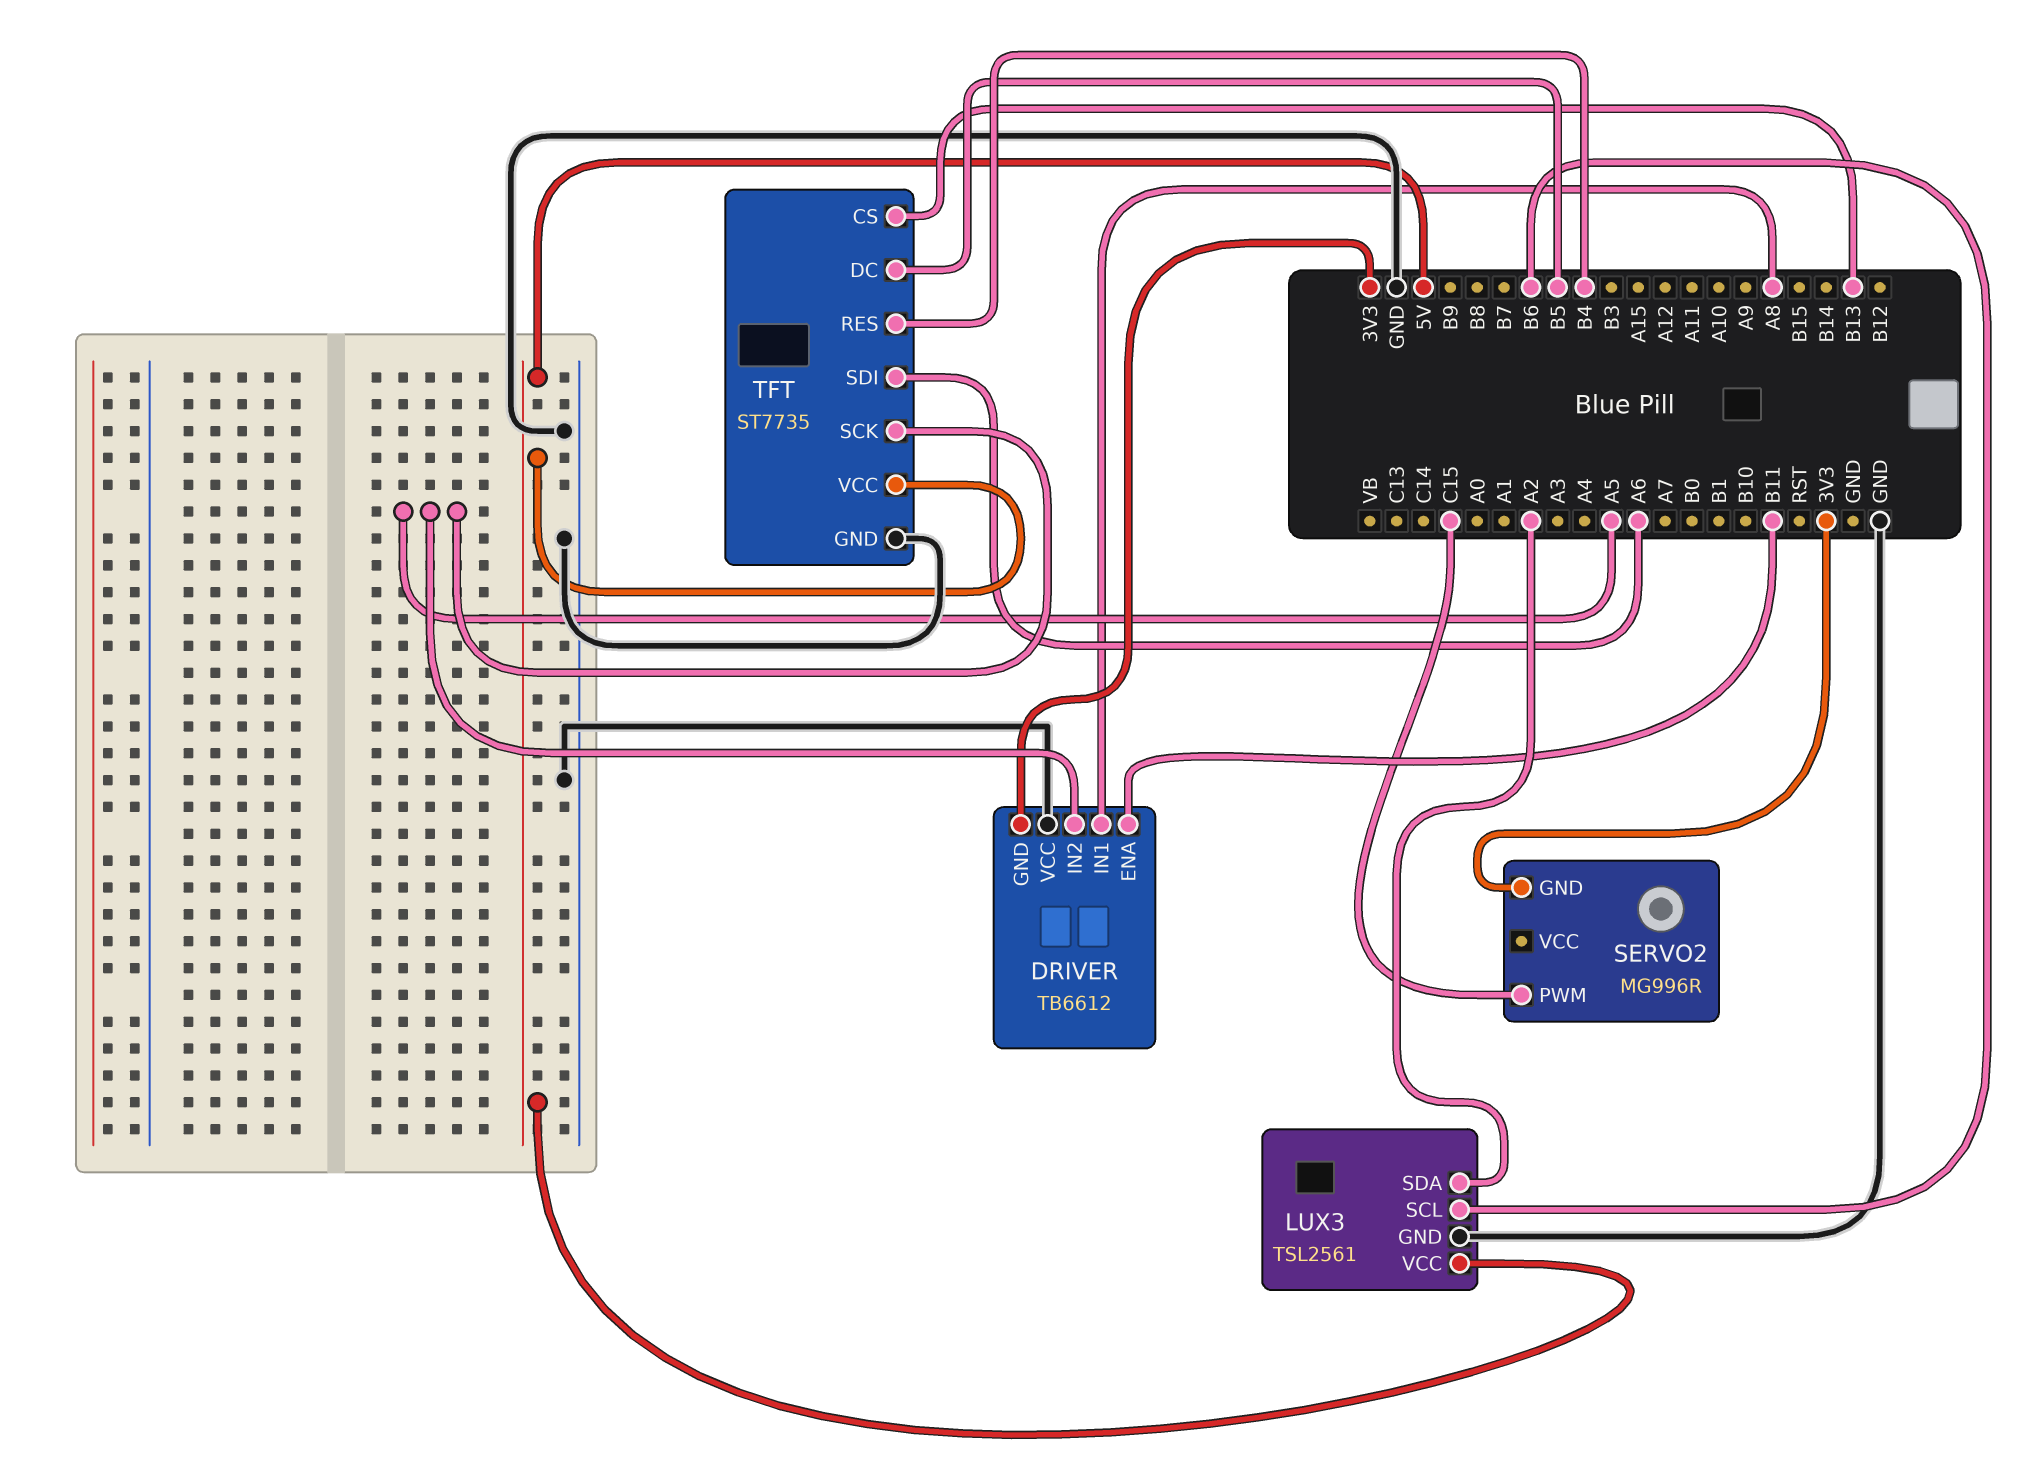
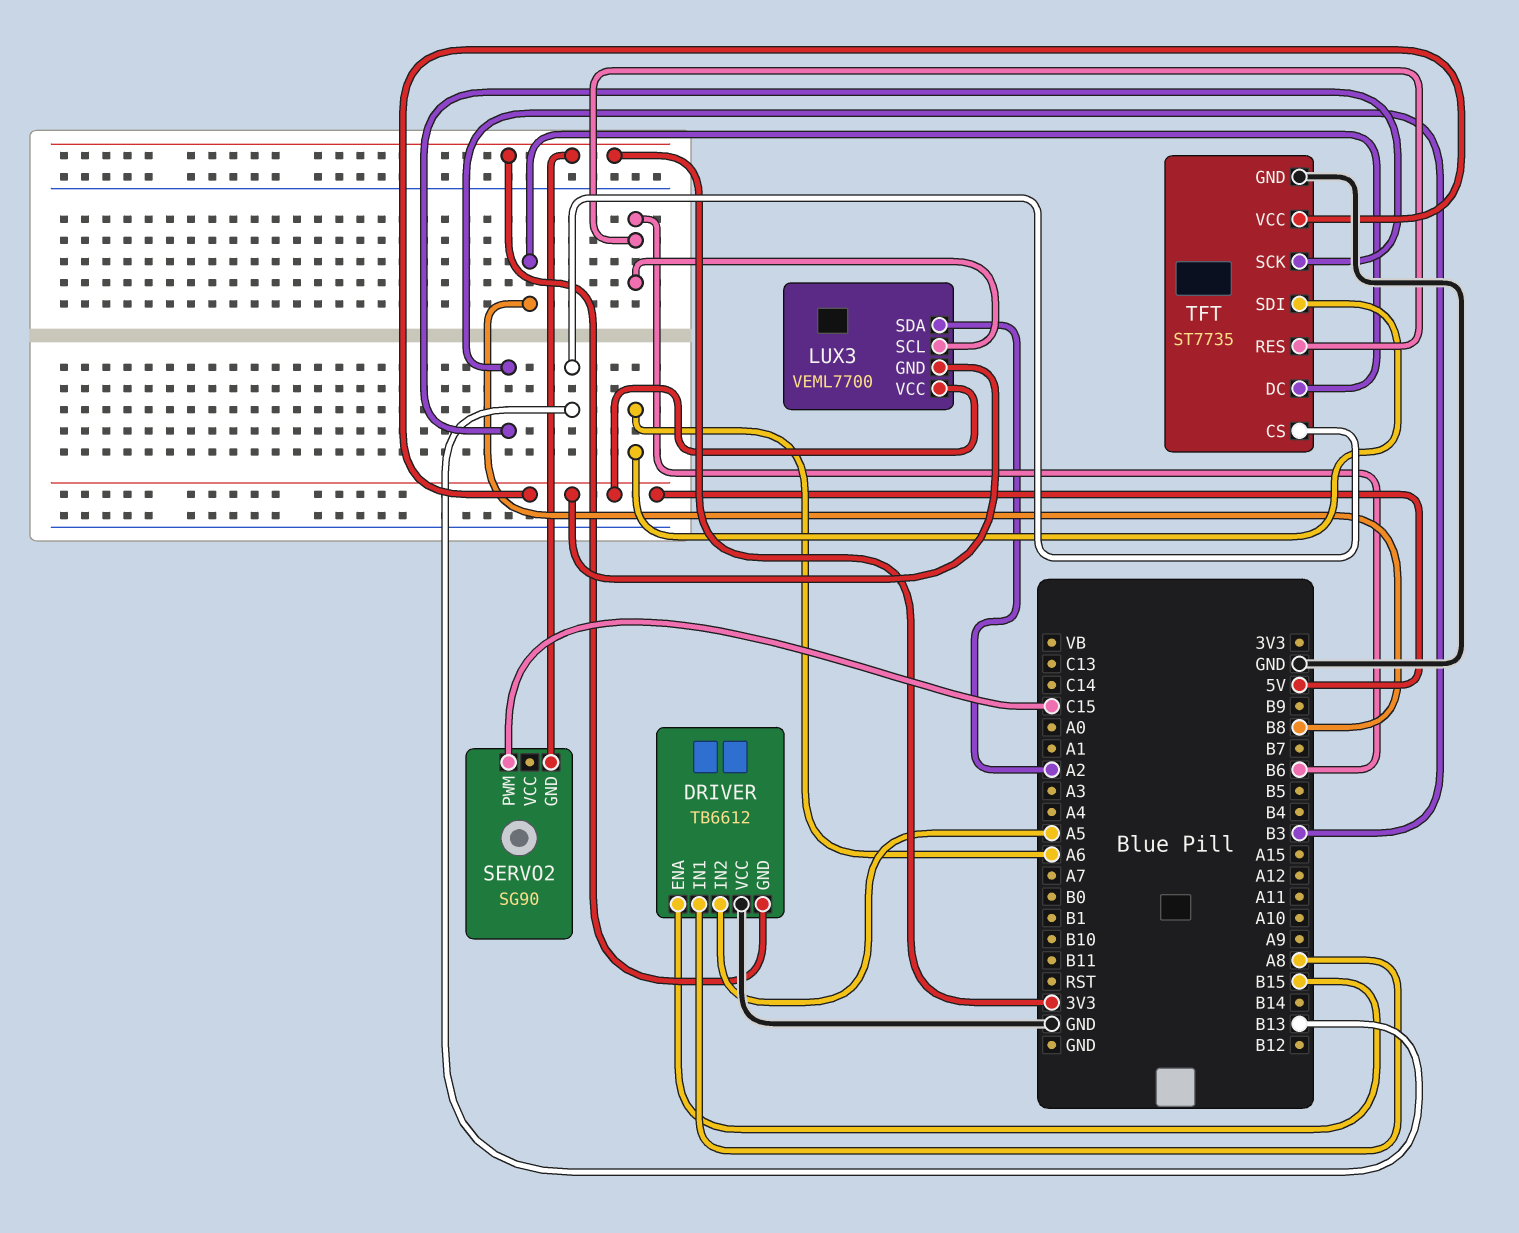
DRIVER pin ENA: B11 -> B15
LUX3: TSL2561 -> VEML7700
LUX3 pin GND: GND -> 5V
SERVO2: MG996R -> SG90
TFT pin DC: B5 -> B8
TFT pin RES: B4 -> B6
TFT pin SCK: A5 -> B3

